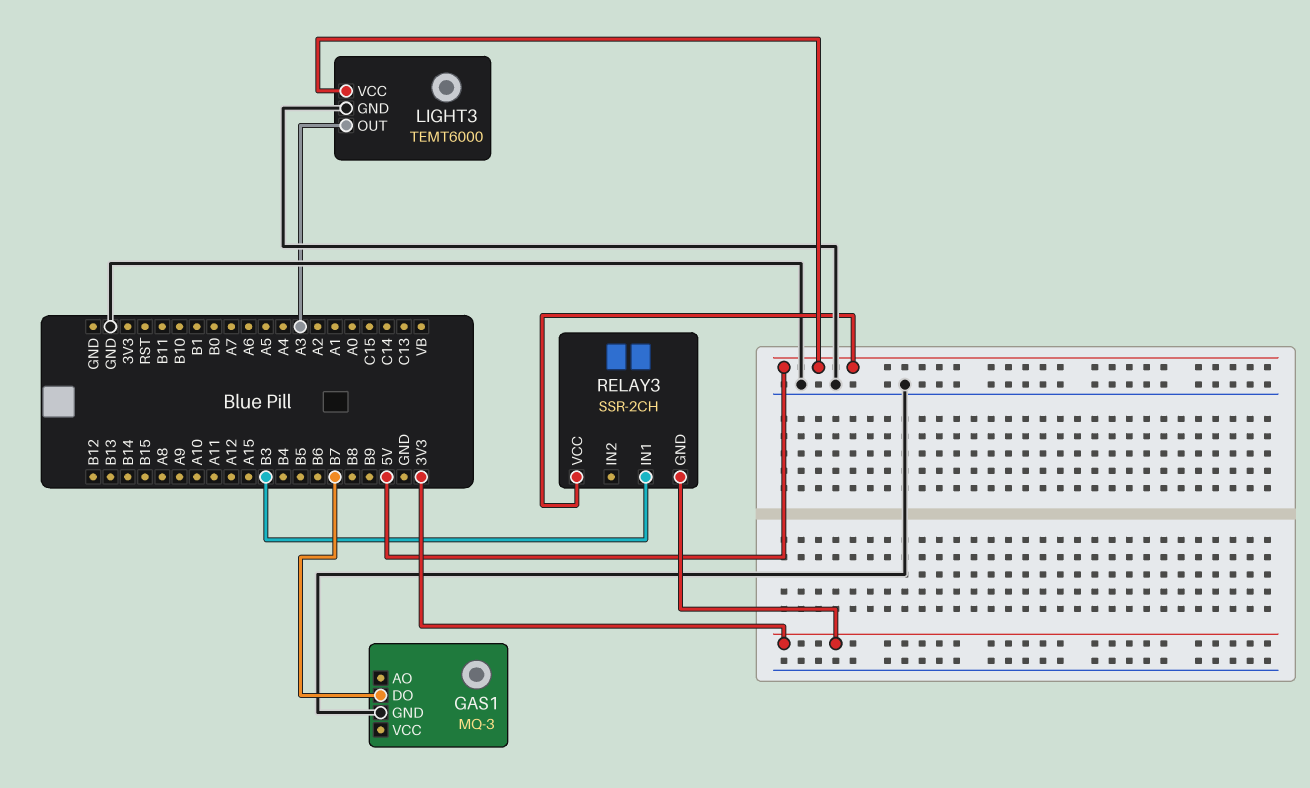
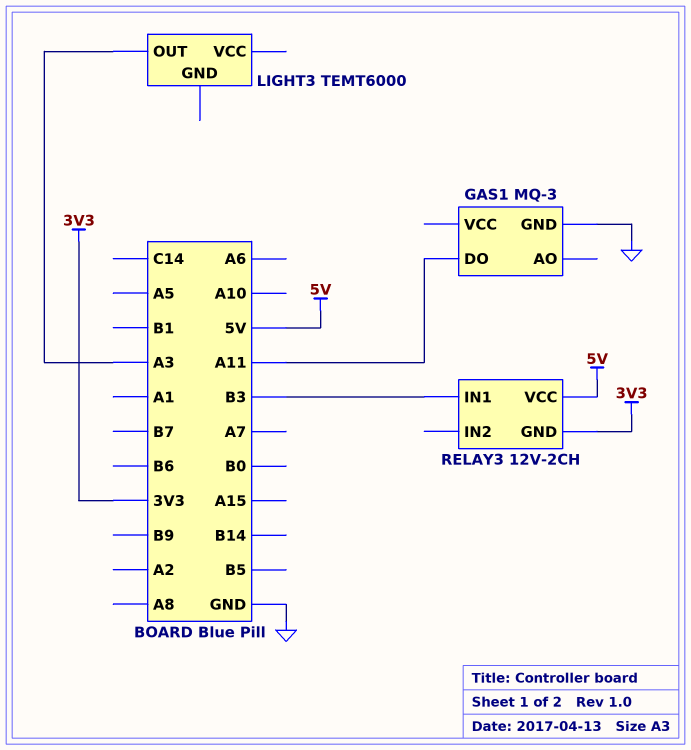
GAS1 pin DO: B7 -> A11
LIGHT3 pin GND: GND -> none
LIGHT3 pin VCC: 5V -> none
RELAY3: SSR-2CH -> 12V-2CH

